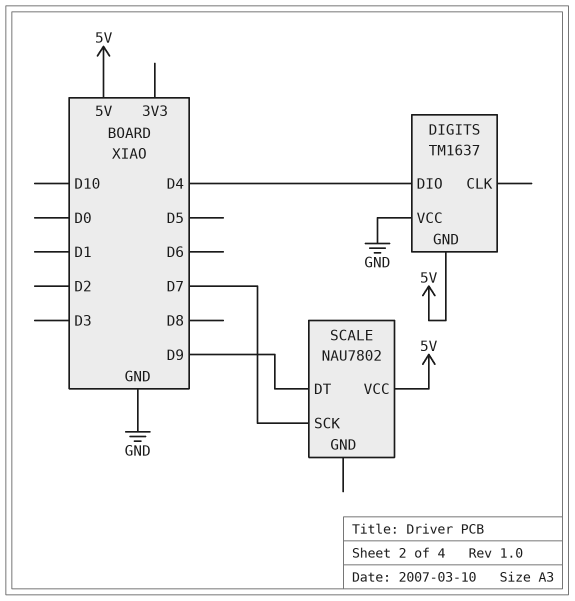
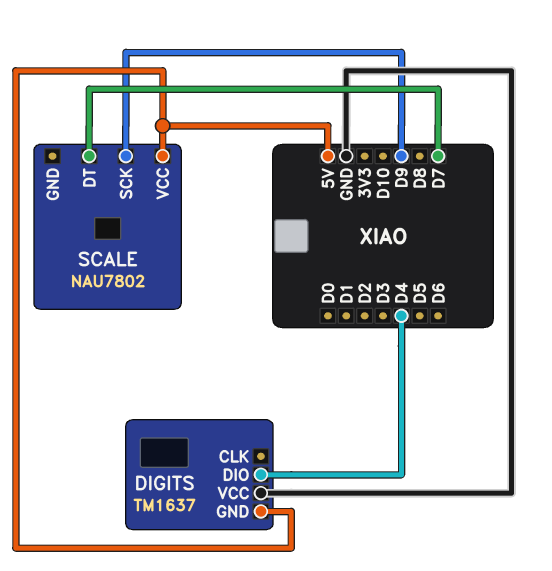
SCALE pin DT: D9 -> D7
SCALE pin SCK: D7 -> D9

